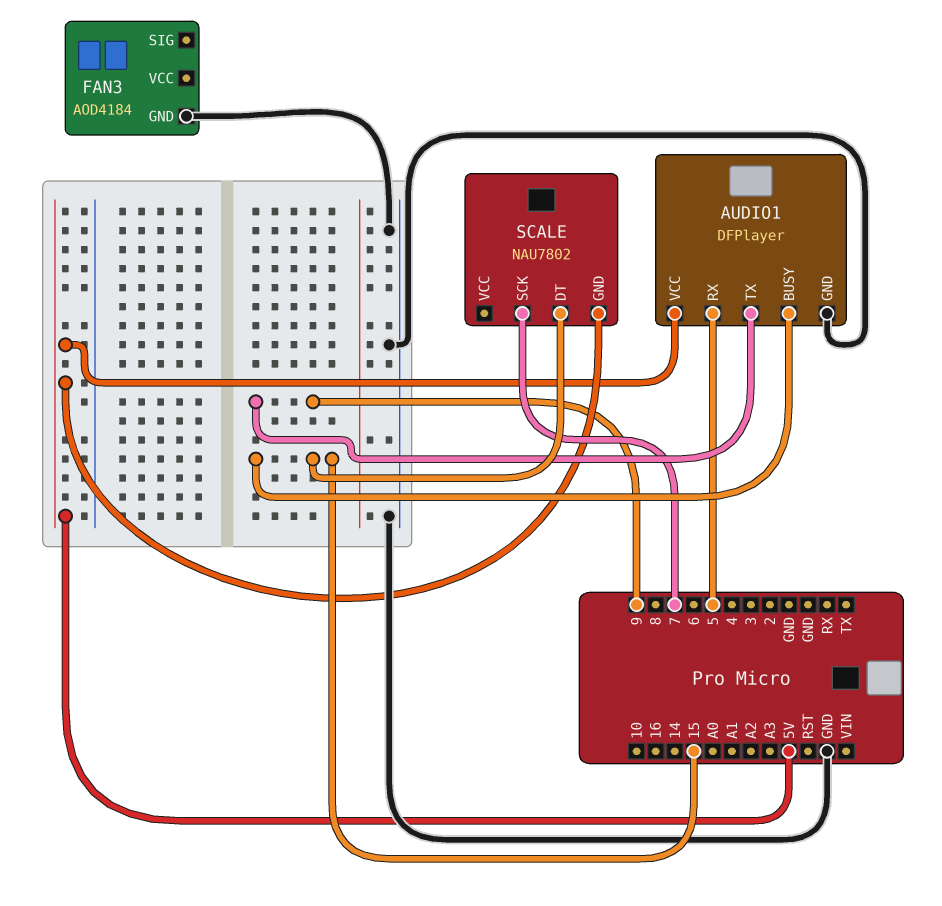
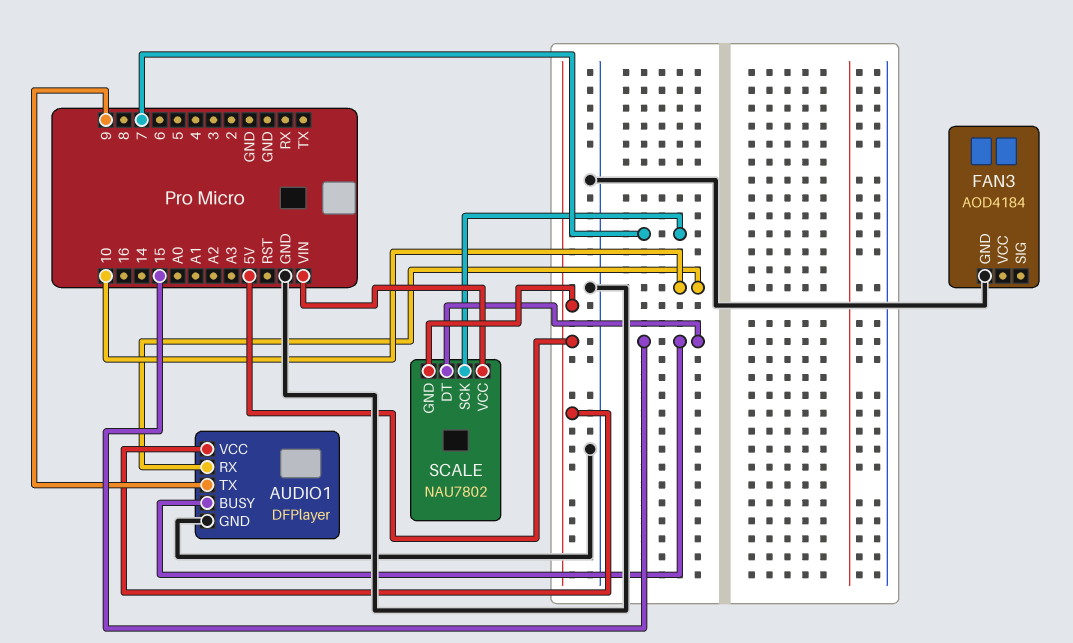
AUDIO1 pin RX: 5 -> 10
SCALE pin VCC: none -> VIN

